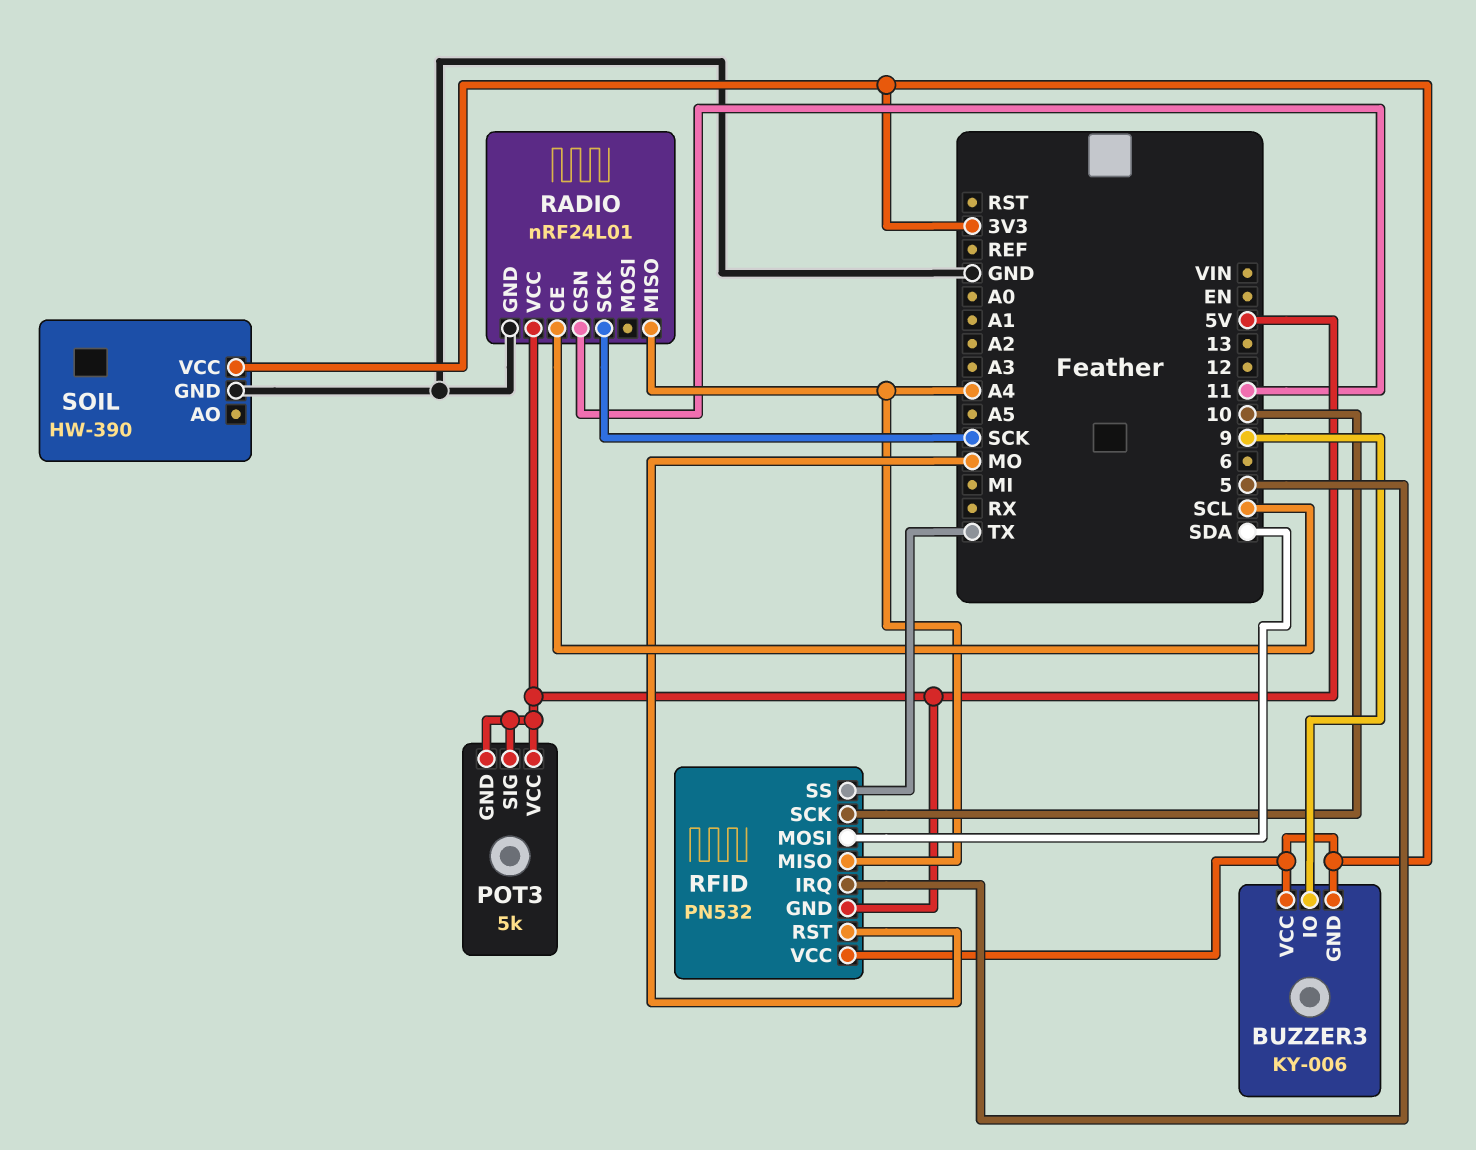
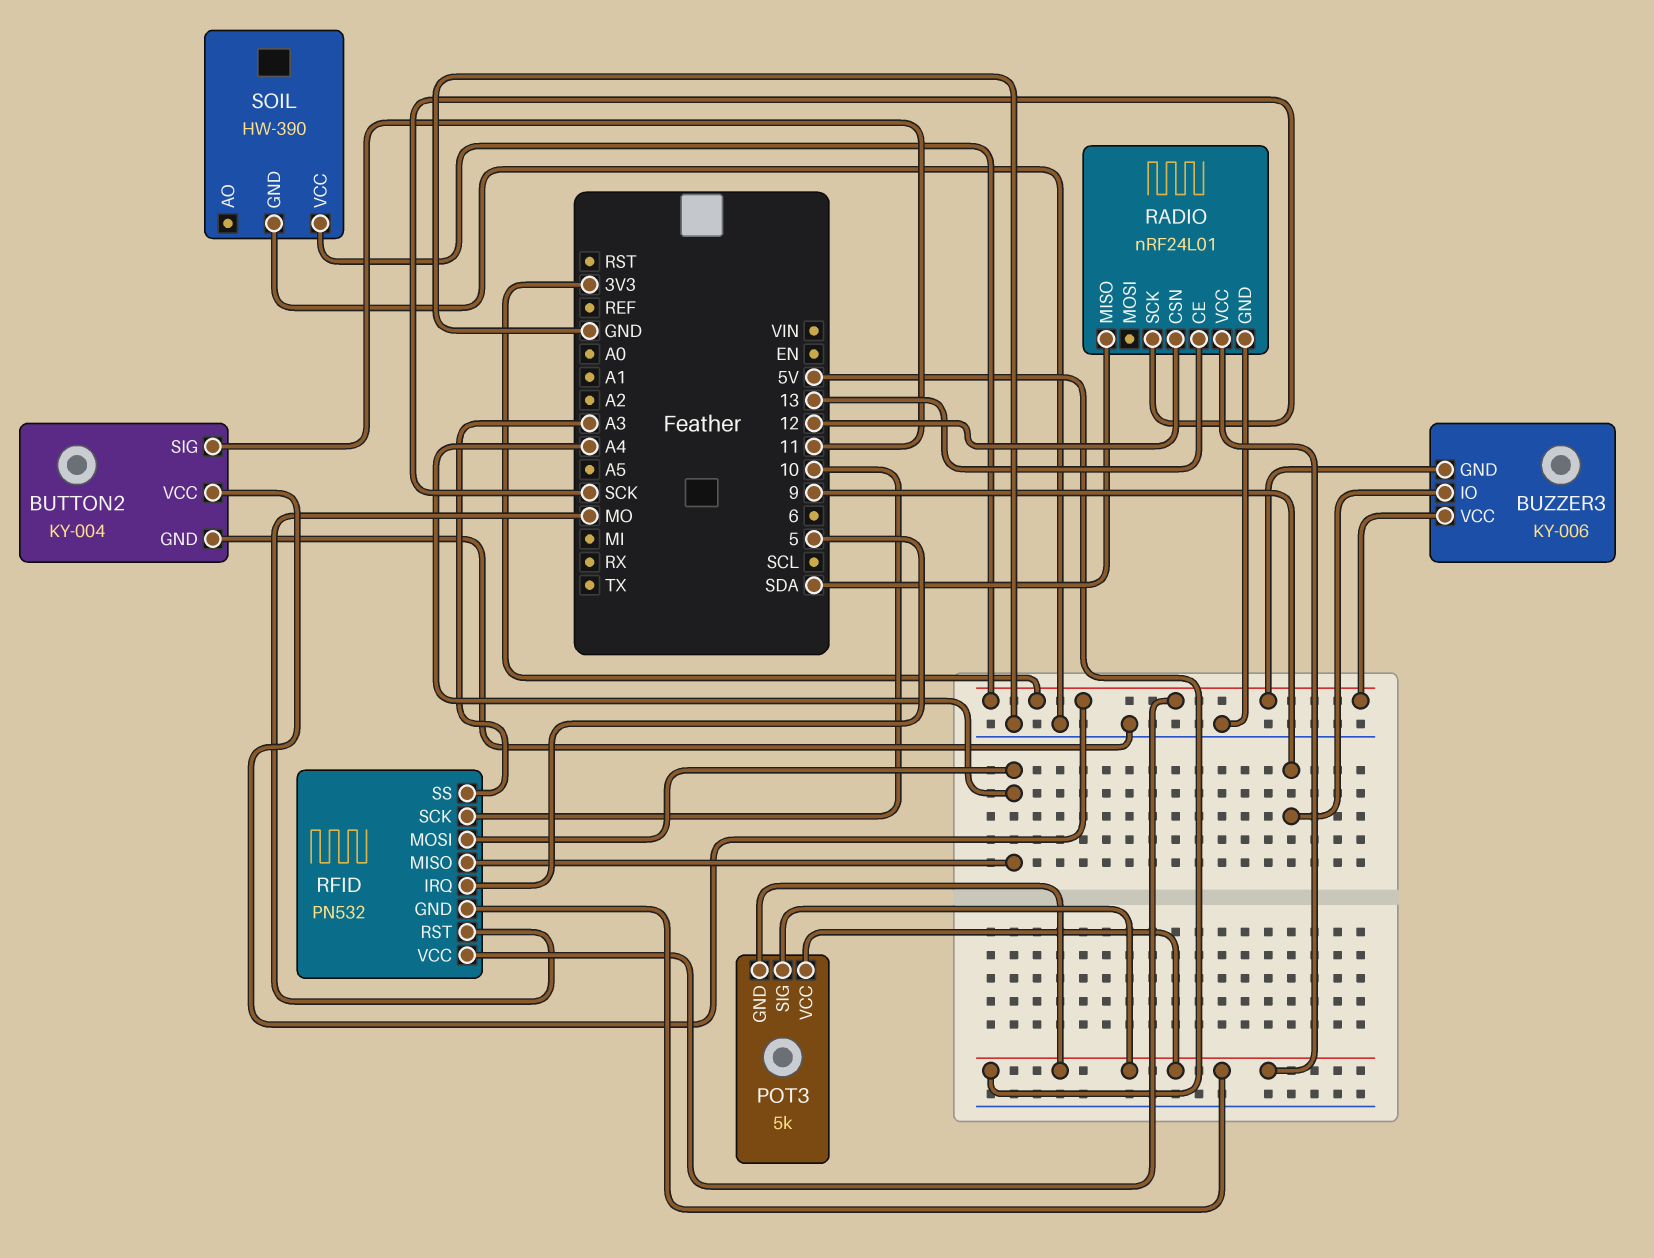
BUTTON2: none -> KY-004
BUTTON2 pin GND: none -> GND
BUTTON2 pin SIG: none -> 11
BUTTON2 pin VCC: none -> 3V3
RADIO pin CE: SCL -> 13
RADIO pin CSN: 11 -> 12
RADIO pin MISO: A4 -> SDA
RFID pin MOSI: SDA -> A4
RFID pin SS: TX -> A3

